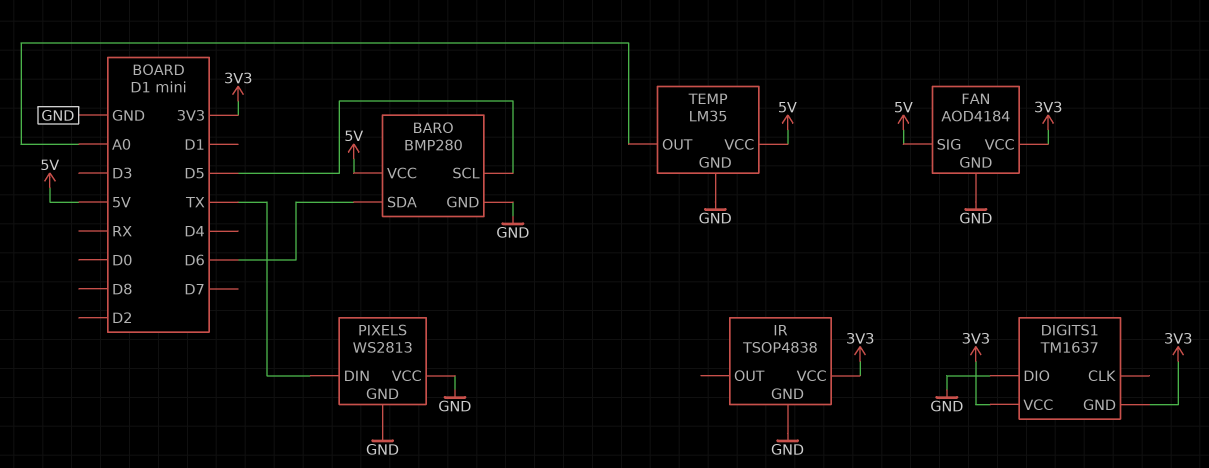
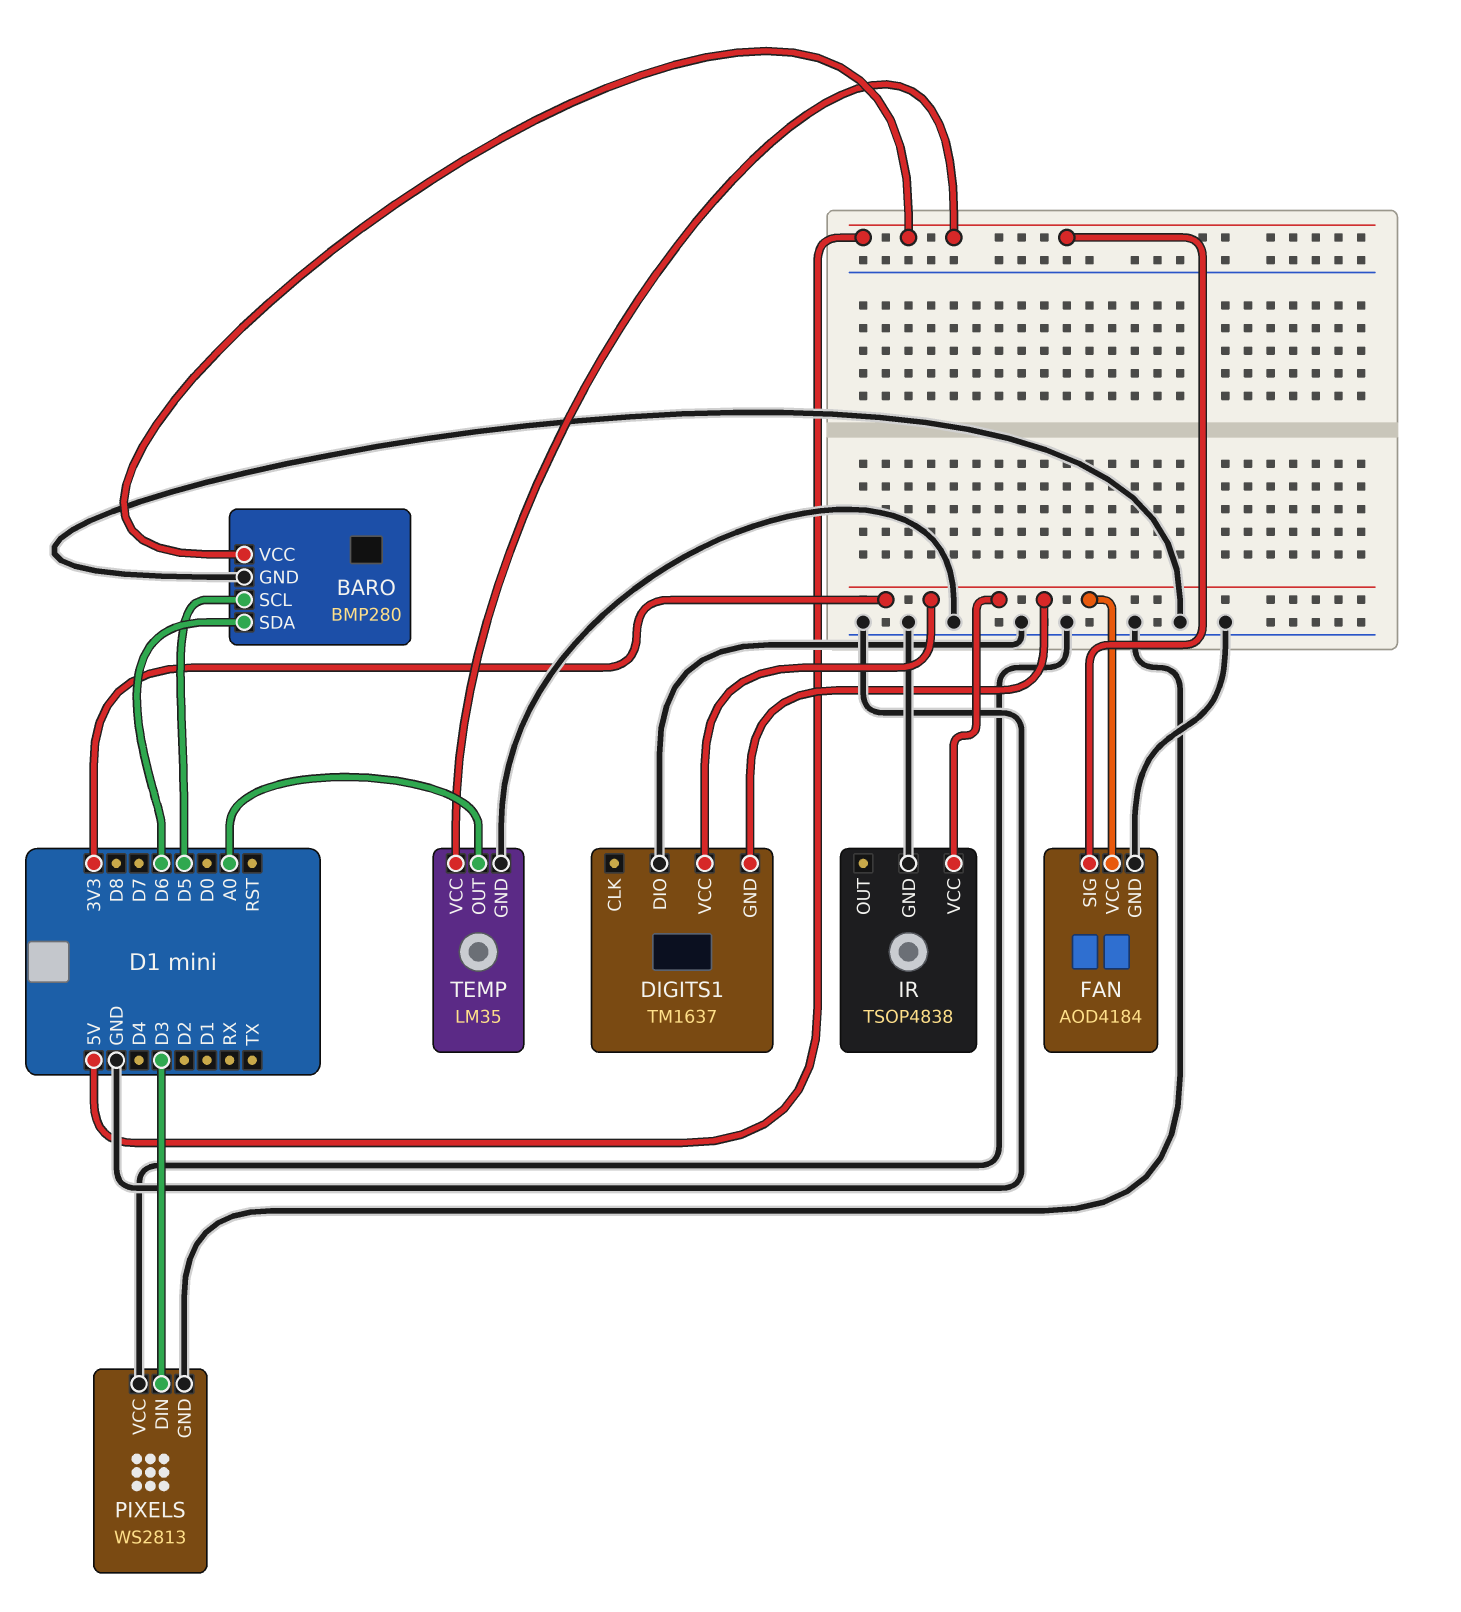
PIXELS pin DIN: TX -> D3

